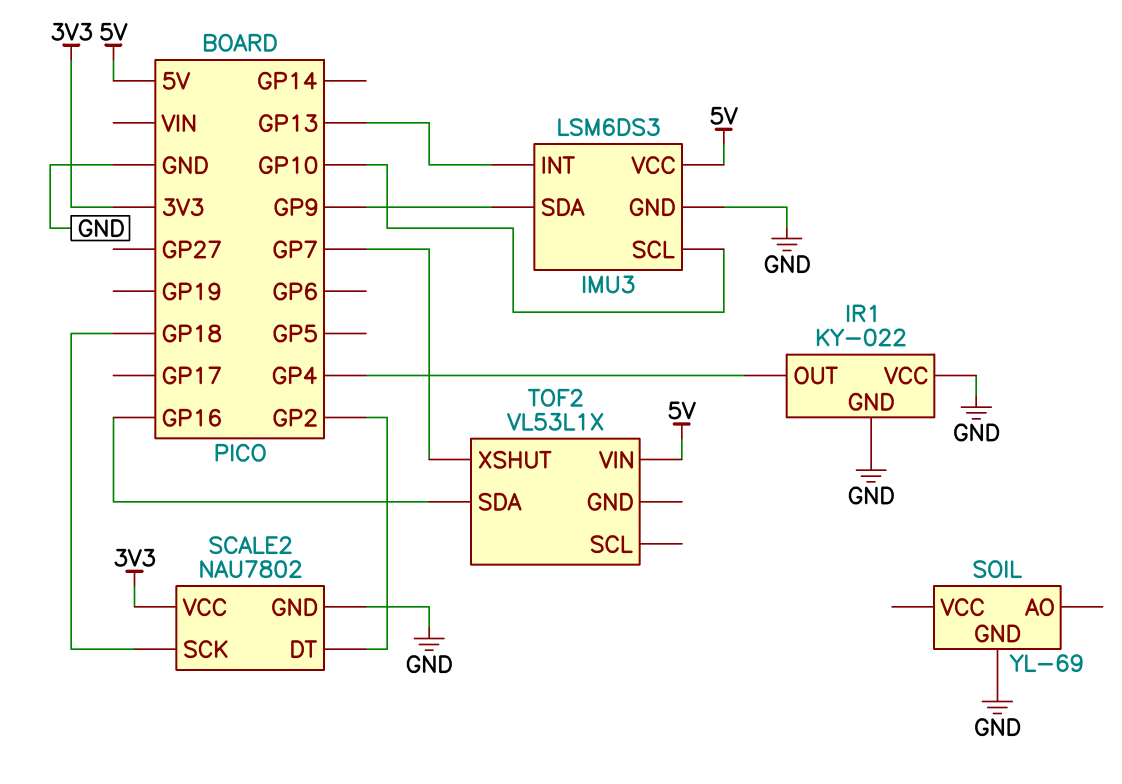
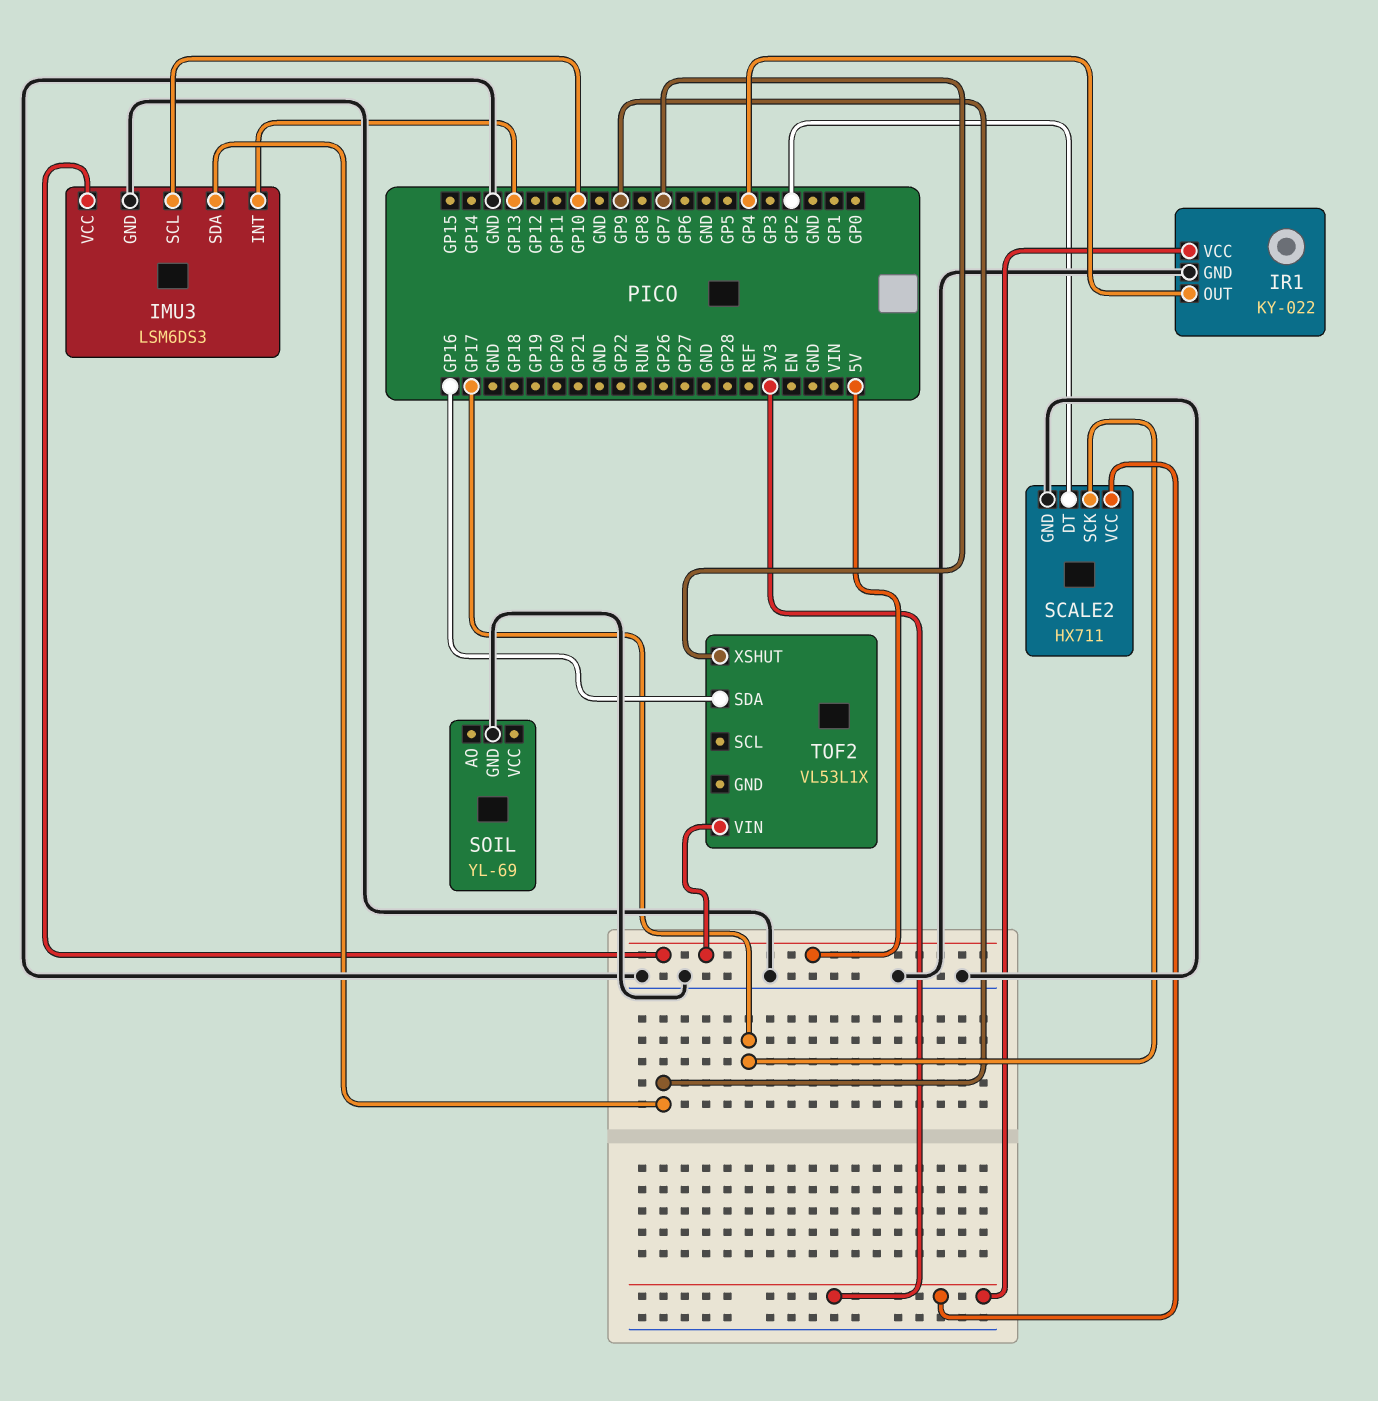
IR1 pin VCC: GND -> 3V3
SCALE2: NAU7802 -> HX711
SCALE2 pin SCK: GP18 -> GP17

